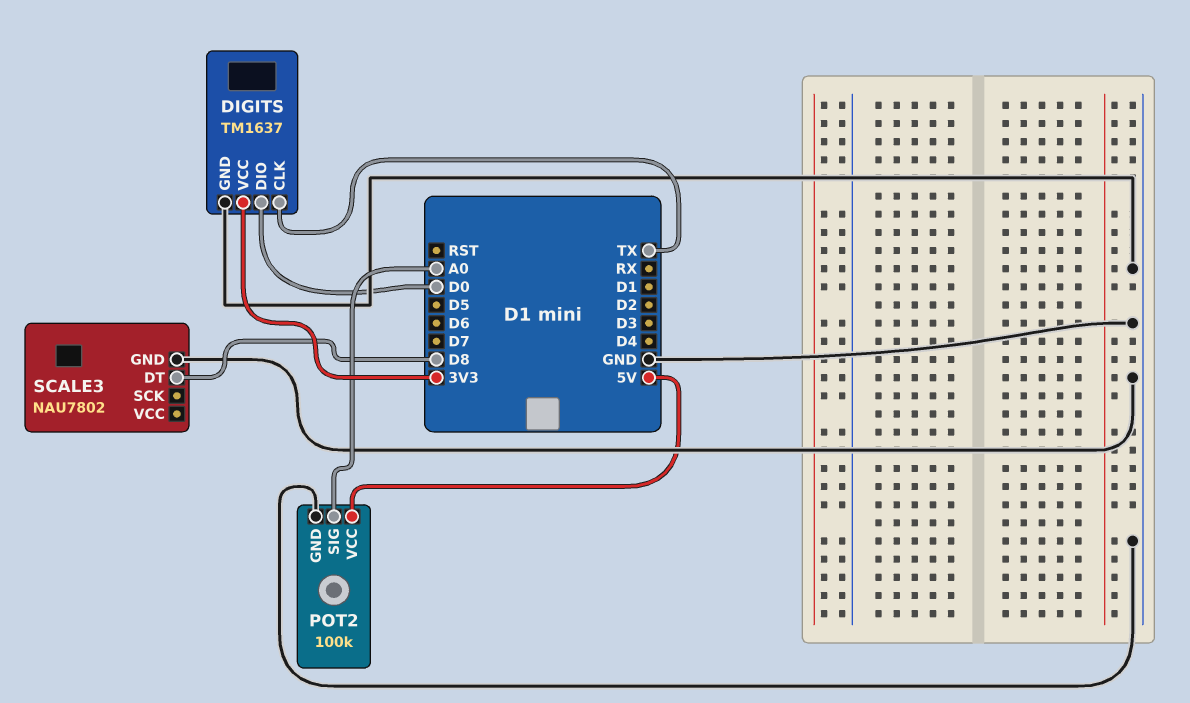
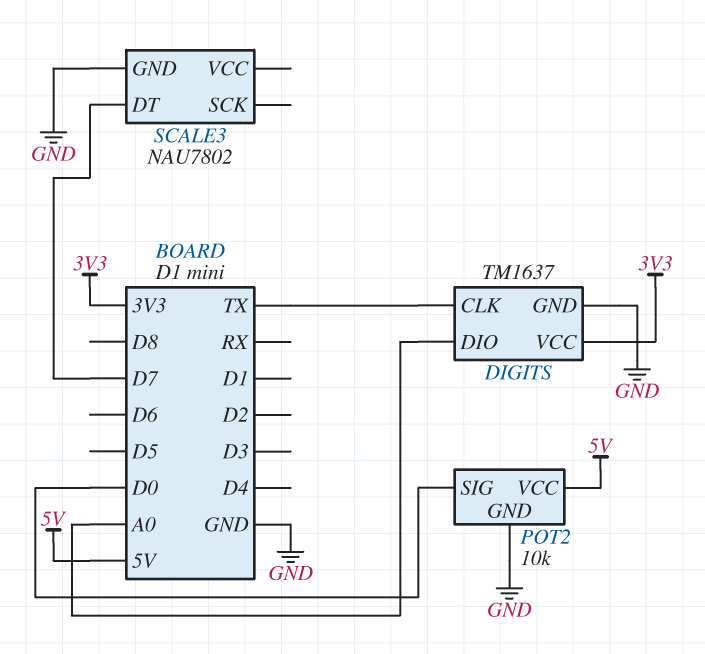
DIGITS pin DIO: D0 -> A0
POT2: 100k -> 10k
POT2 pin SIG: A0 -> D0
SCALE3 pin DT: D8 -> D7

